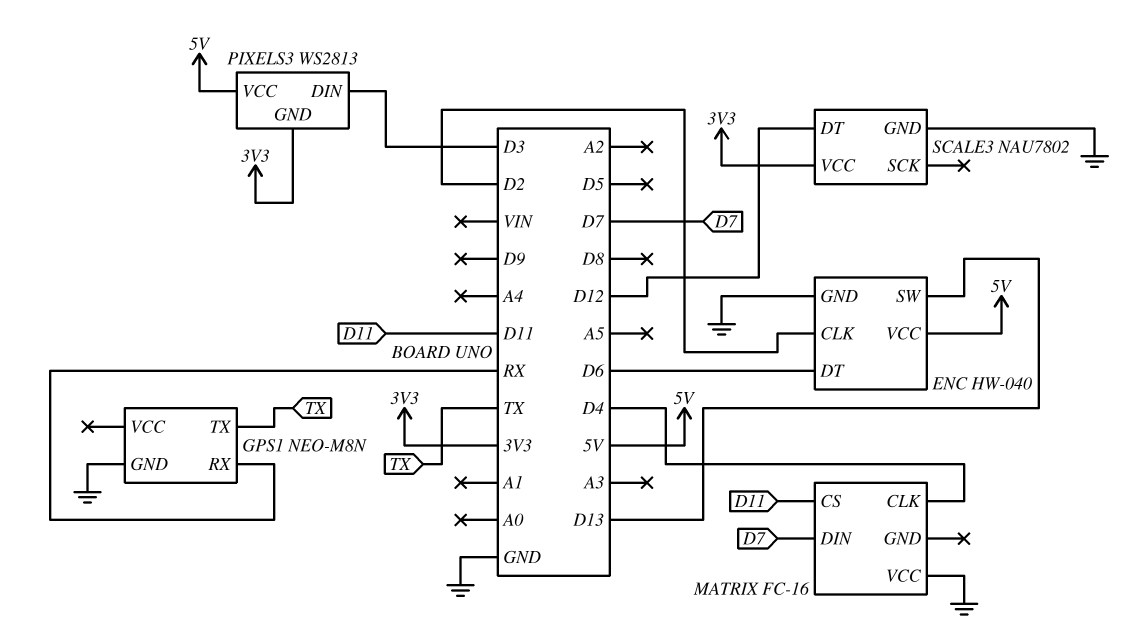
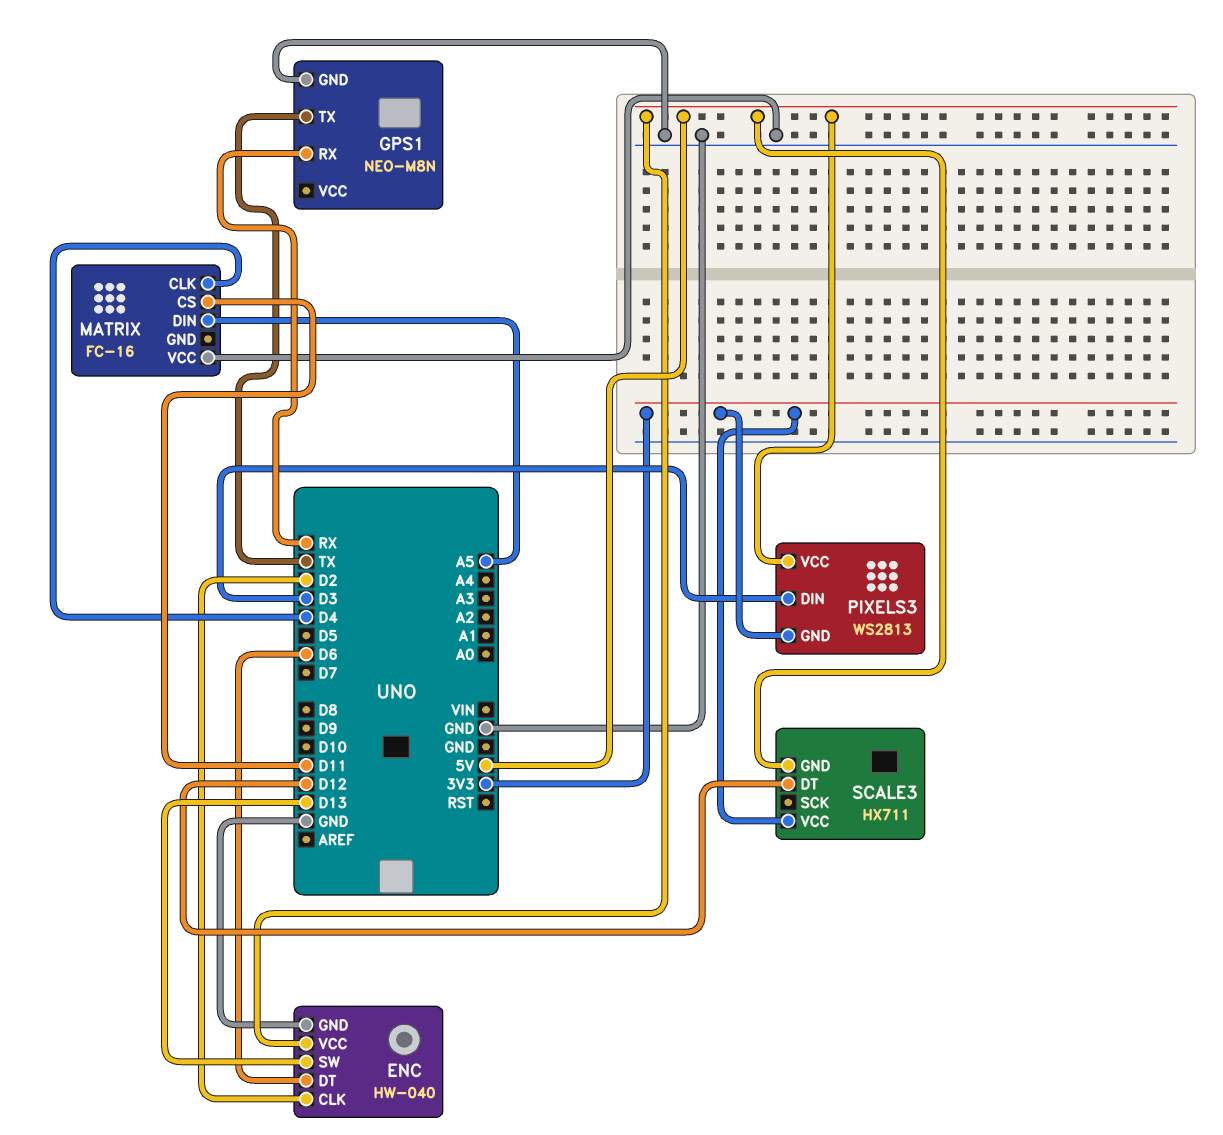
MATRIX pin DIN: D7 -> A5
SCALE3: NAU7802 -> HX711
SCALE3 pin GND: GND -> 5V

